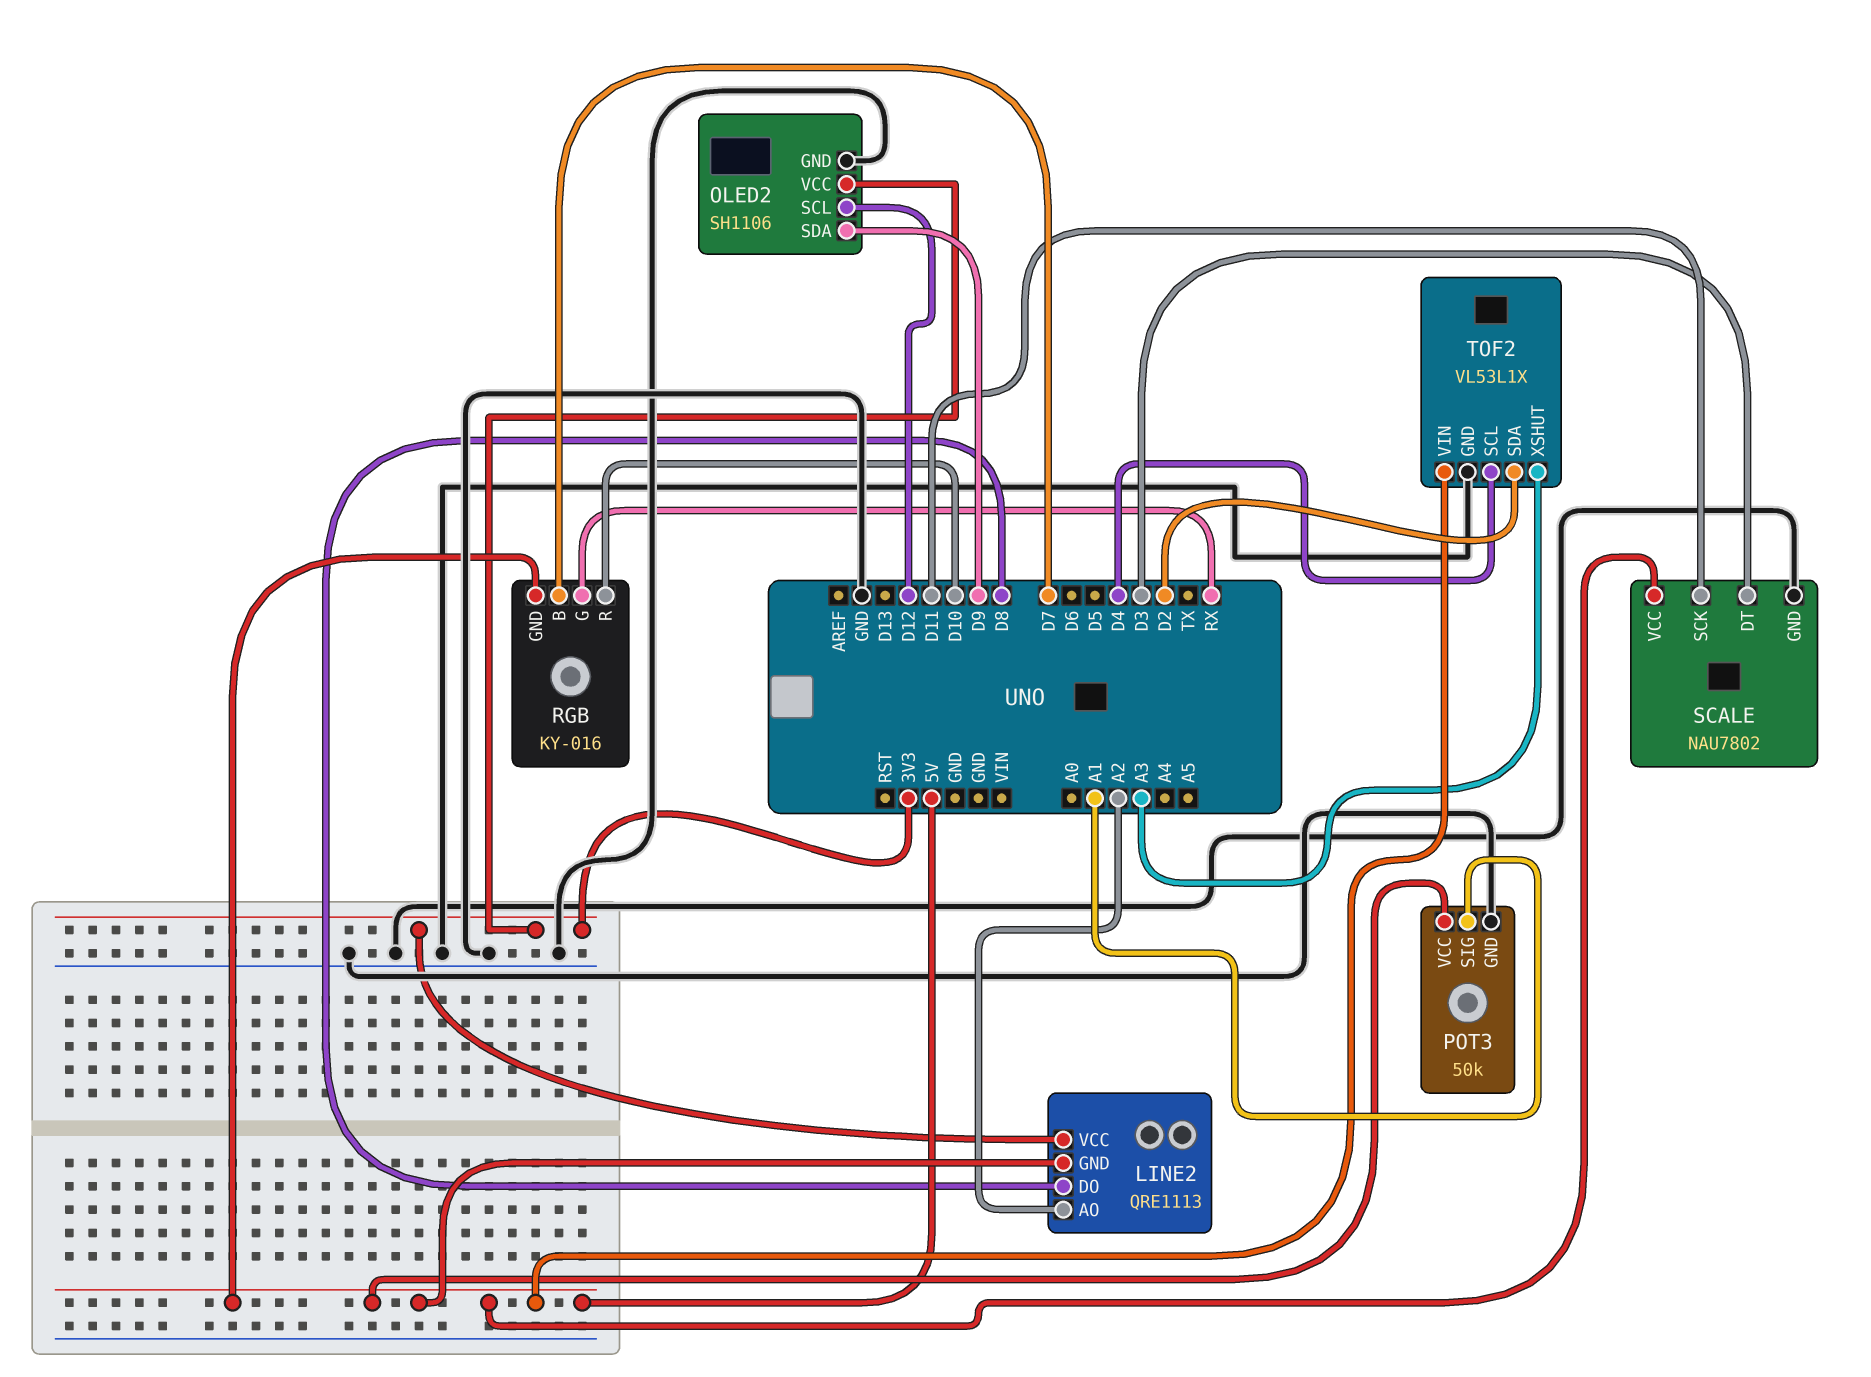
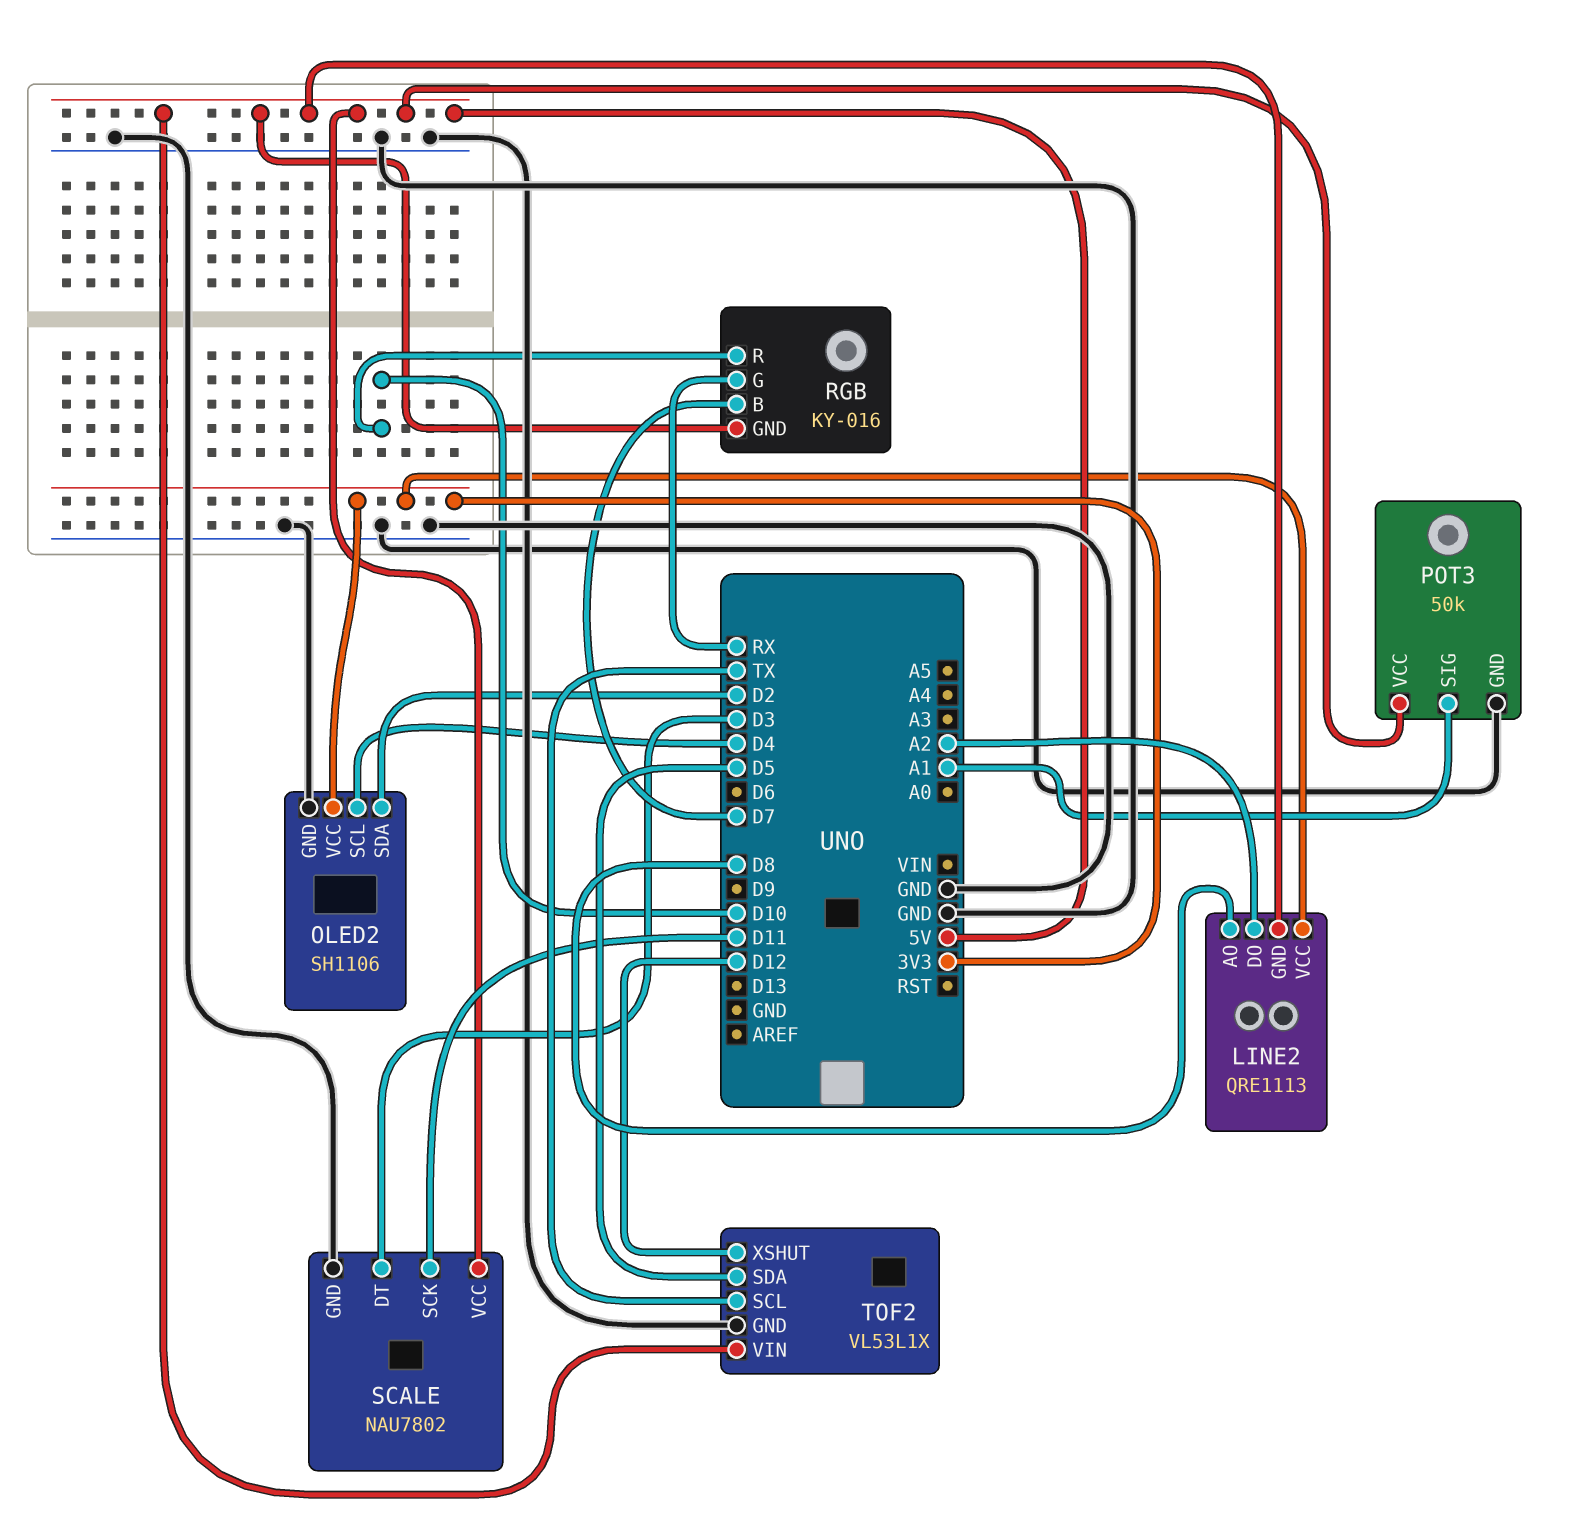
LINE2 pin AO: A2 -> D8
LINE2 pin DO: D8 -> A2
OLED2 pin SCL: D12 -> D4
OLED2 pin SDA: D9 -> D2
TOF2 pin SCL: D4 -> TX
TOF2 pin SDA: D2 -> D5
TOF2 pin XSHUT: A3 -> D12

